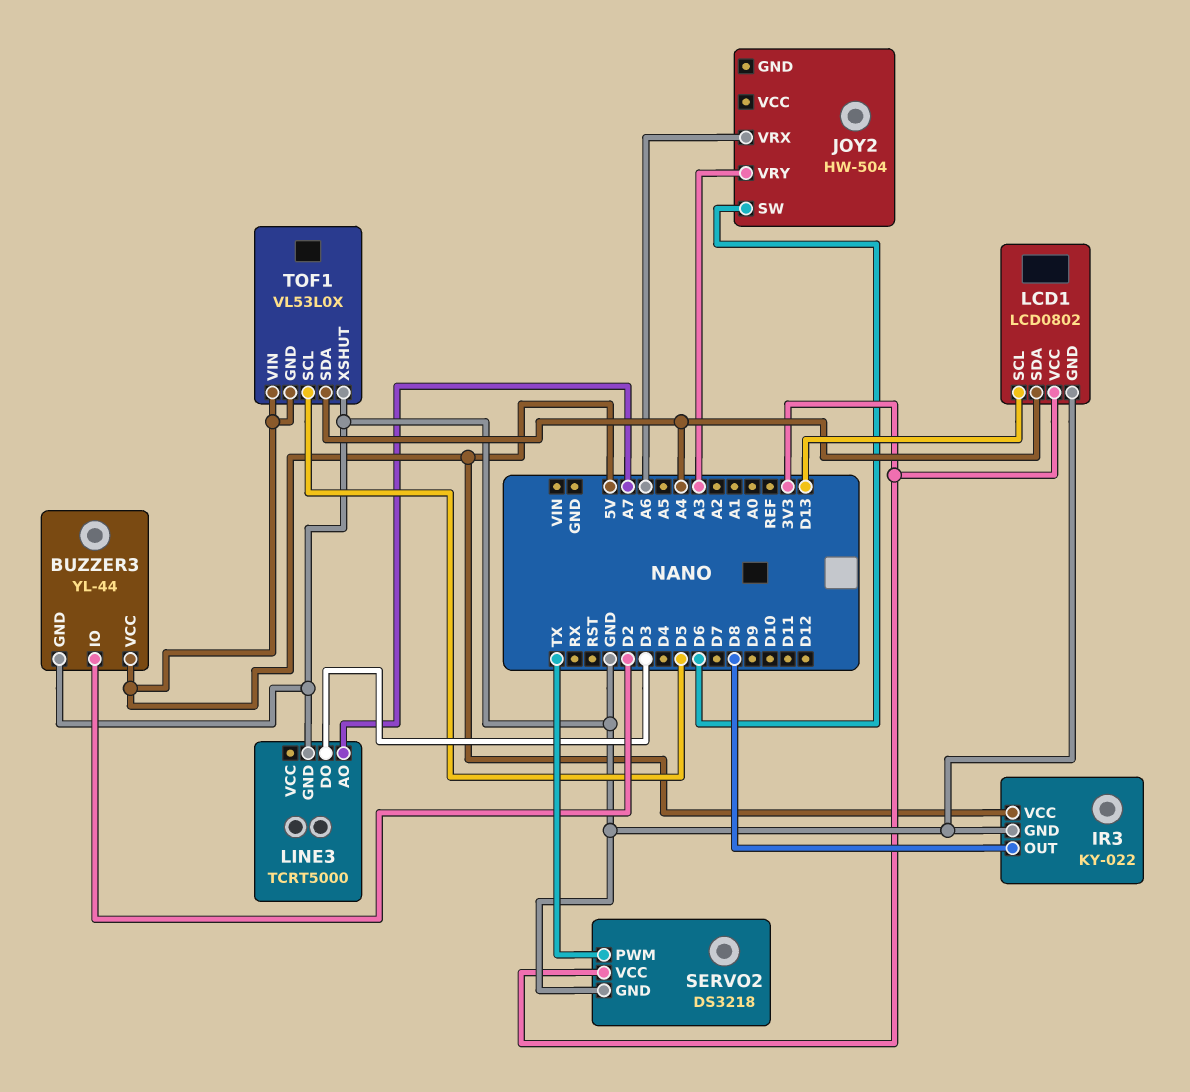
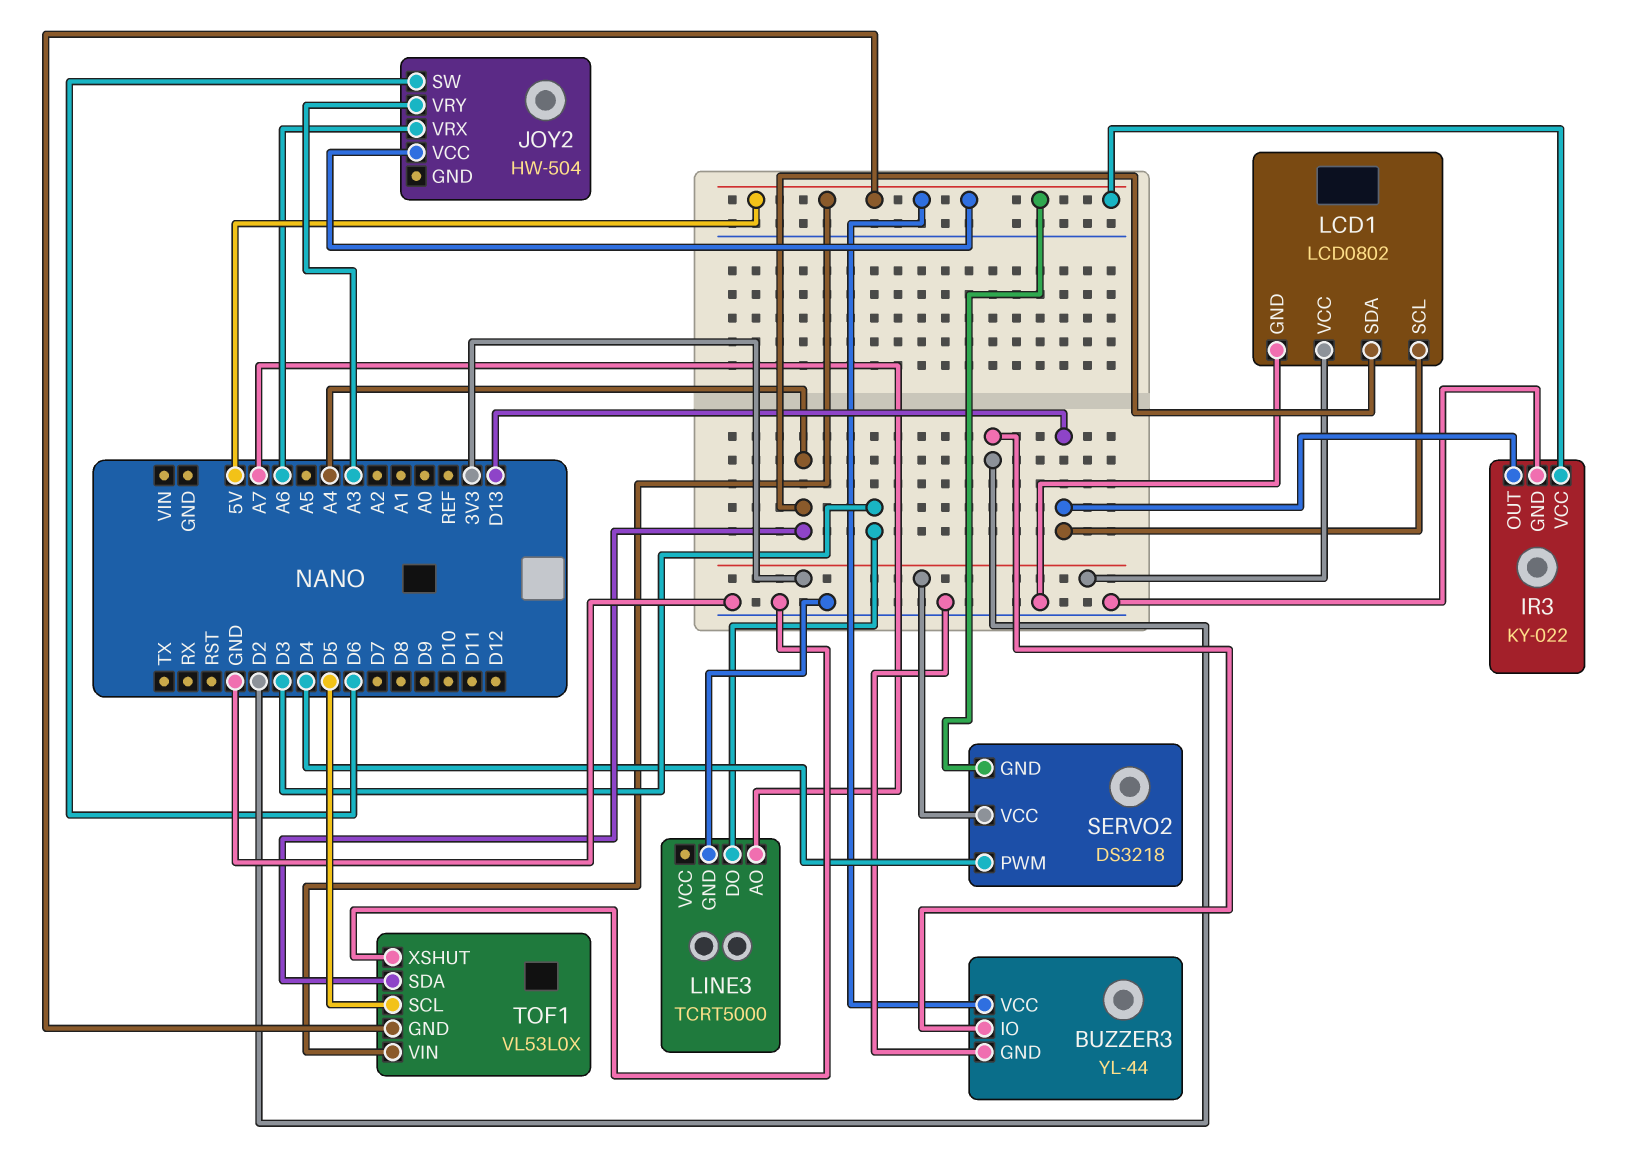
IR3 pin OUT: D8 -> D13
JOY2 pin VCC: none -> 5V
SERVO2 pin GND: GND -> 5V
SERVO2 pin PWM: TX -> D4

